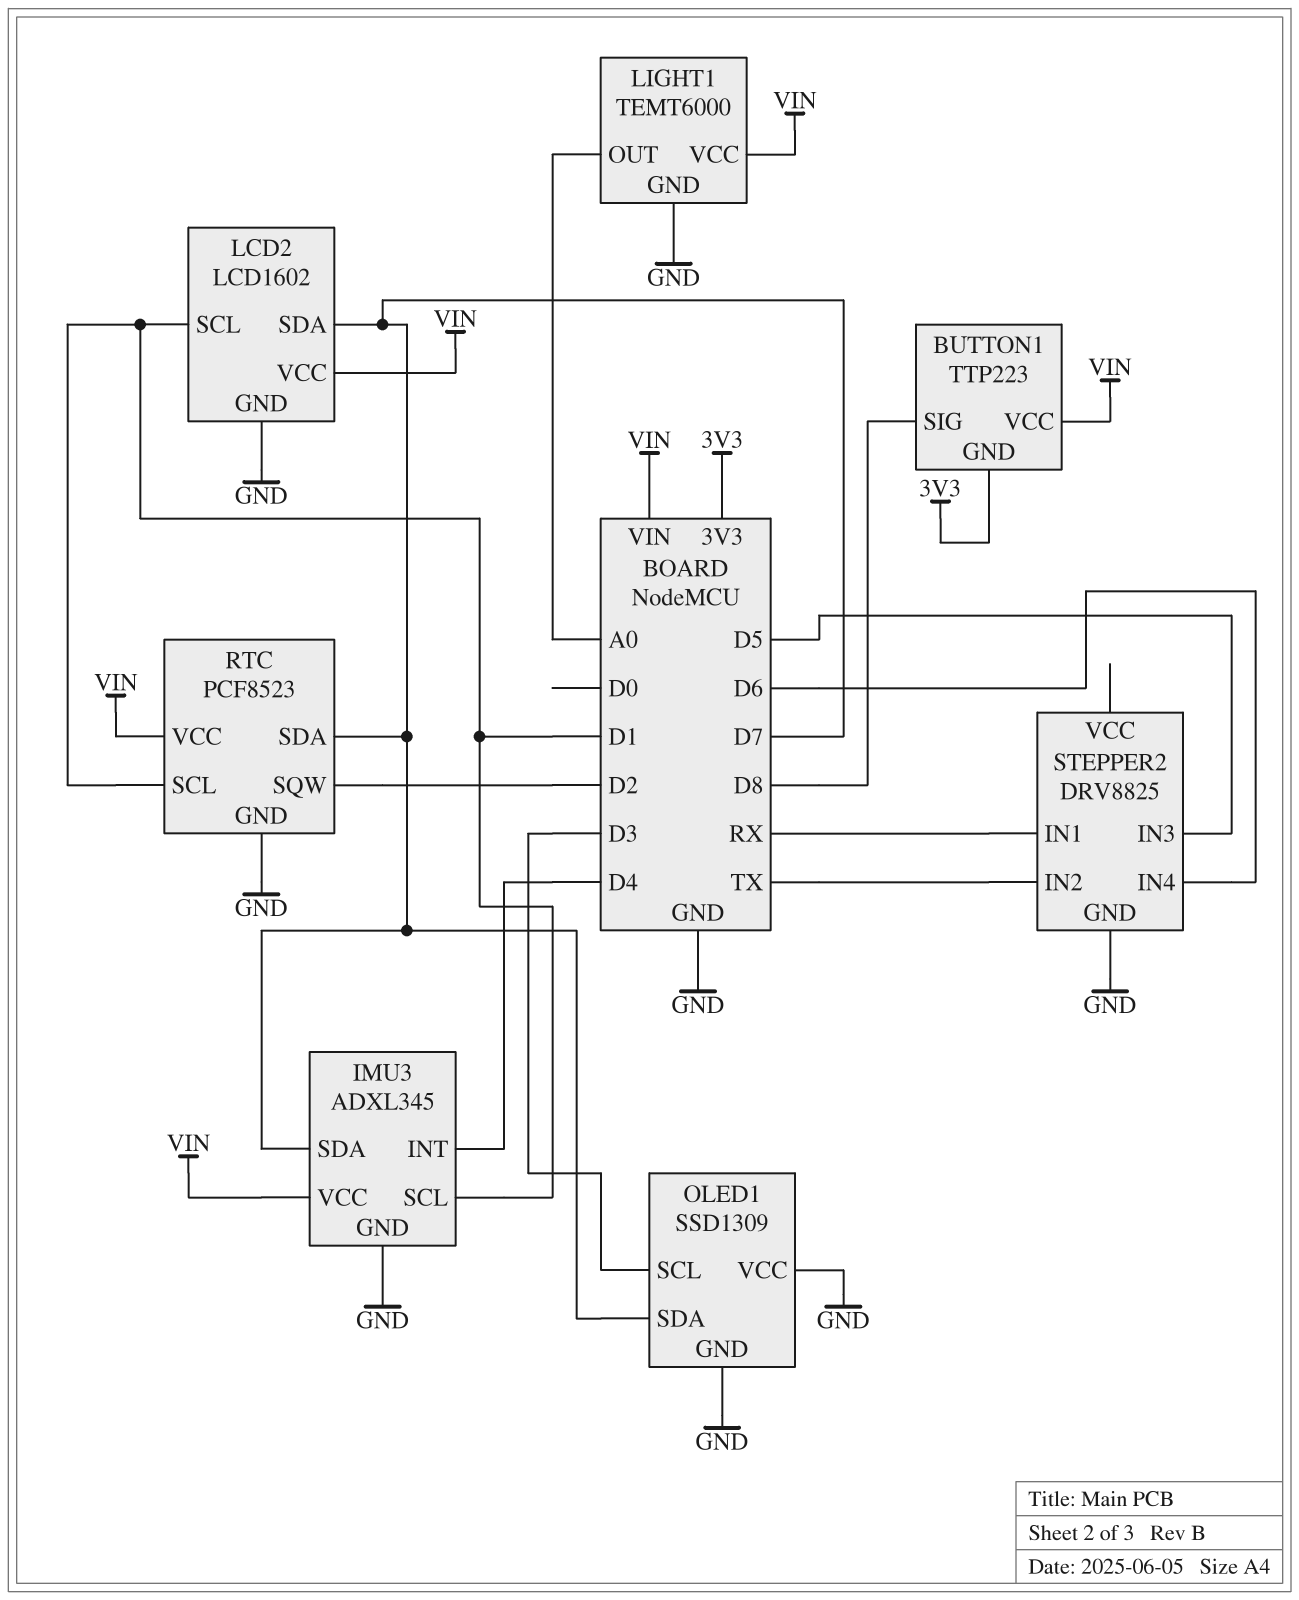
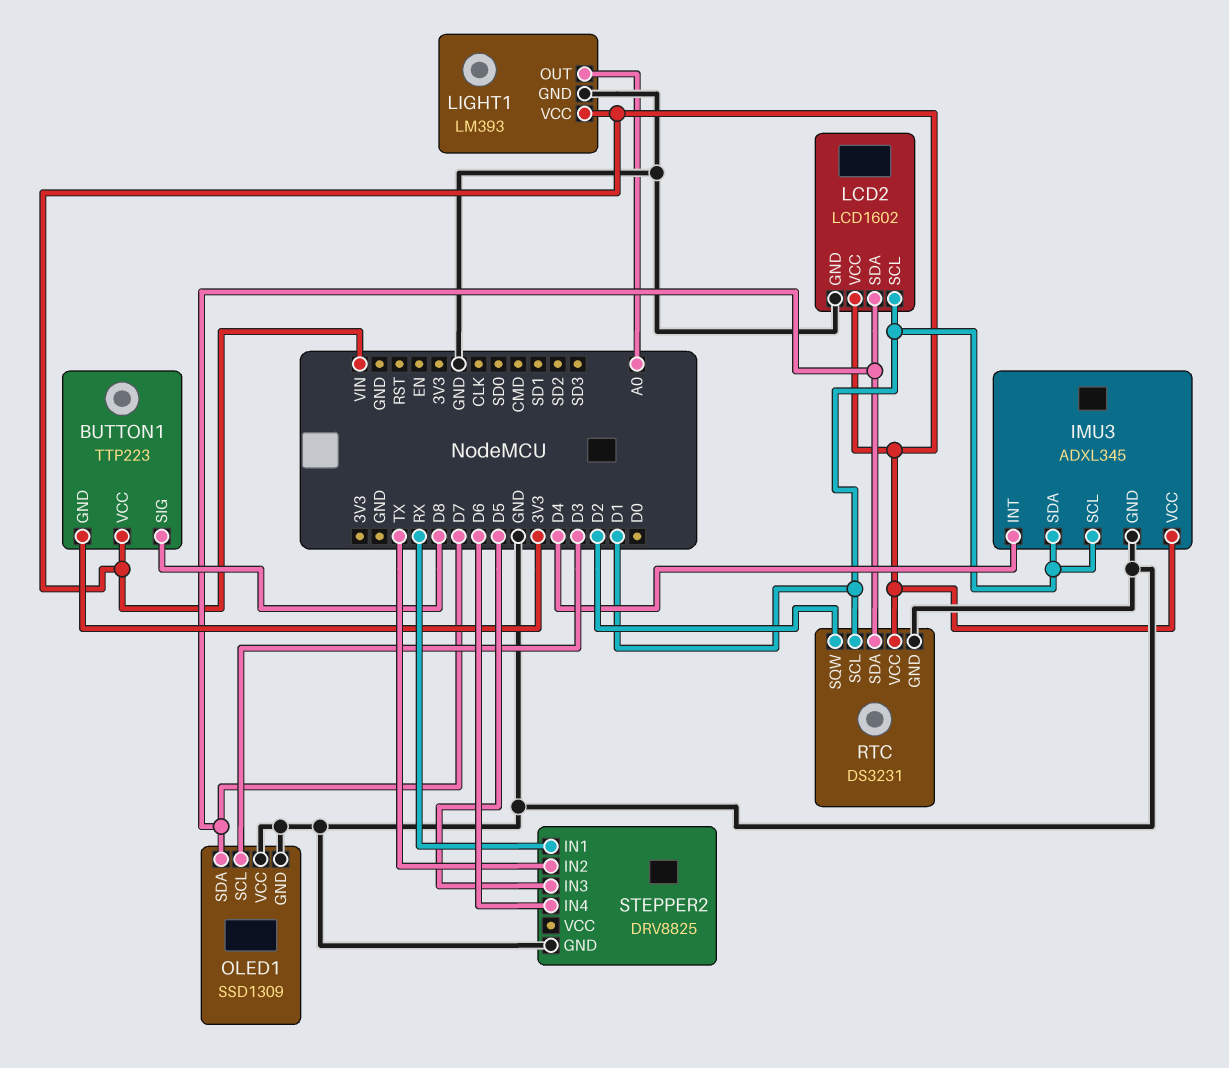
IMU3 pin SDA: D7 -> D1
LIGHT1: TEMT6000 -> LM393
RTC: PCF8523 -> DS3231

